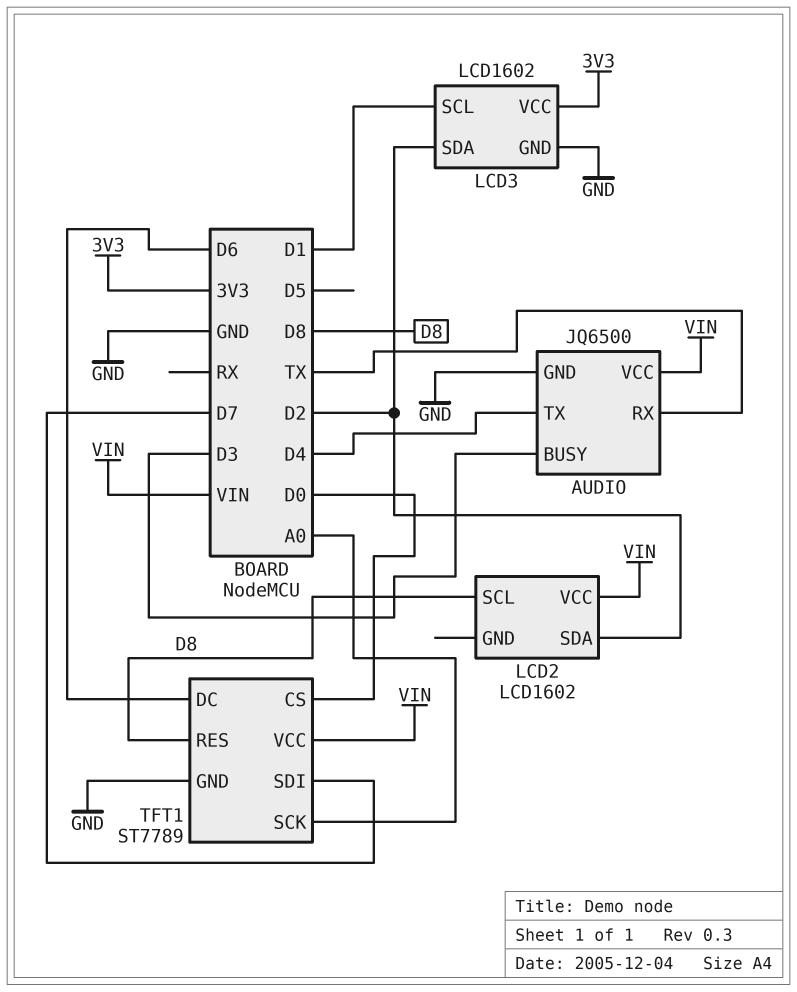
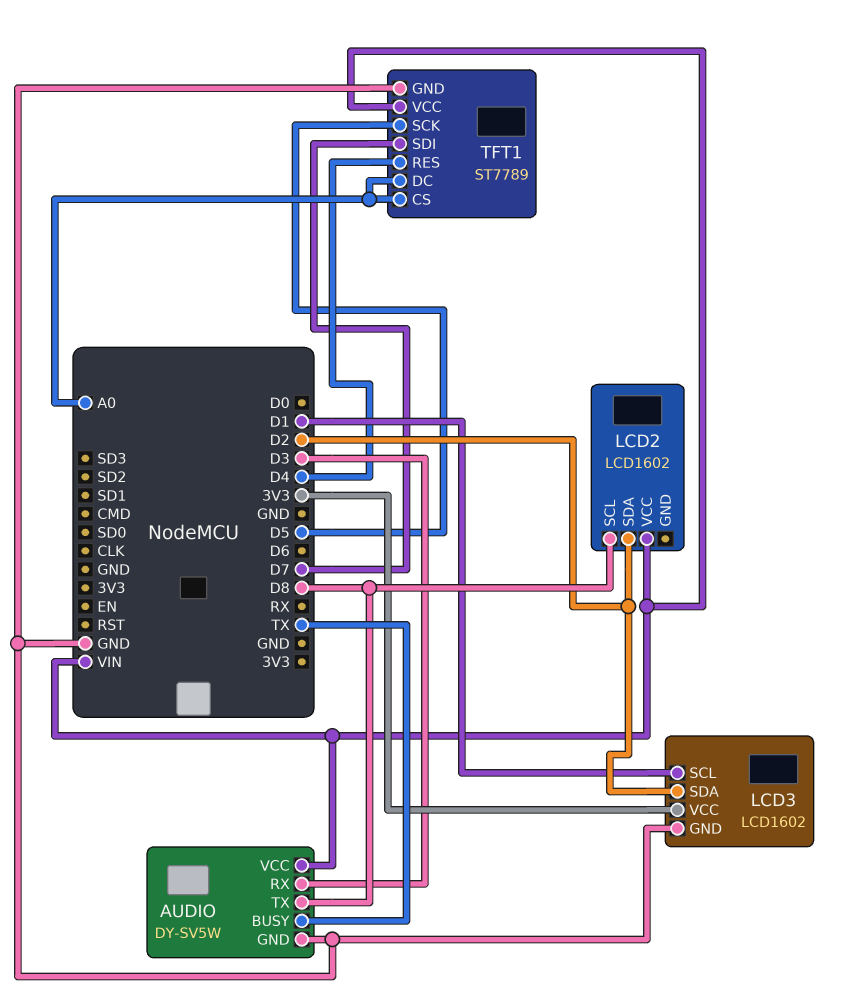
AUDIO: JQ6500 -> DY-SV5W
AUDIO pin BUSY: D3 -> TX
AUDIO pin RX: TX -> D3
AUDIO pin TX: D4 -> D8
TFT1 pin CS: D0 -> A0
TFT1 pin DC: D6 -> A0
TFT1 pin RES: D8 -> D4
TFT1 pin SCK: A0 -> D5

